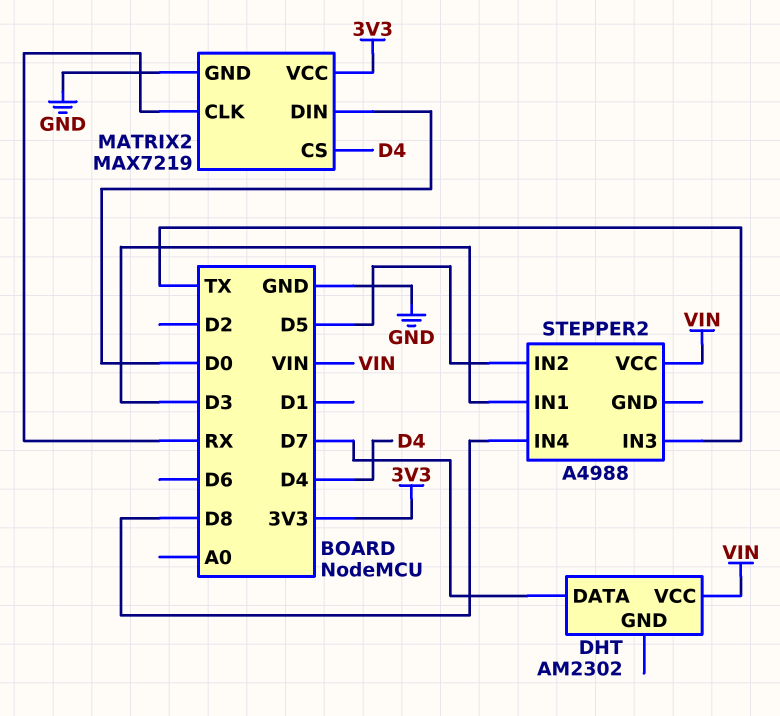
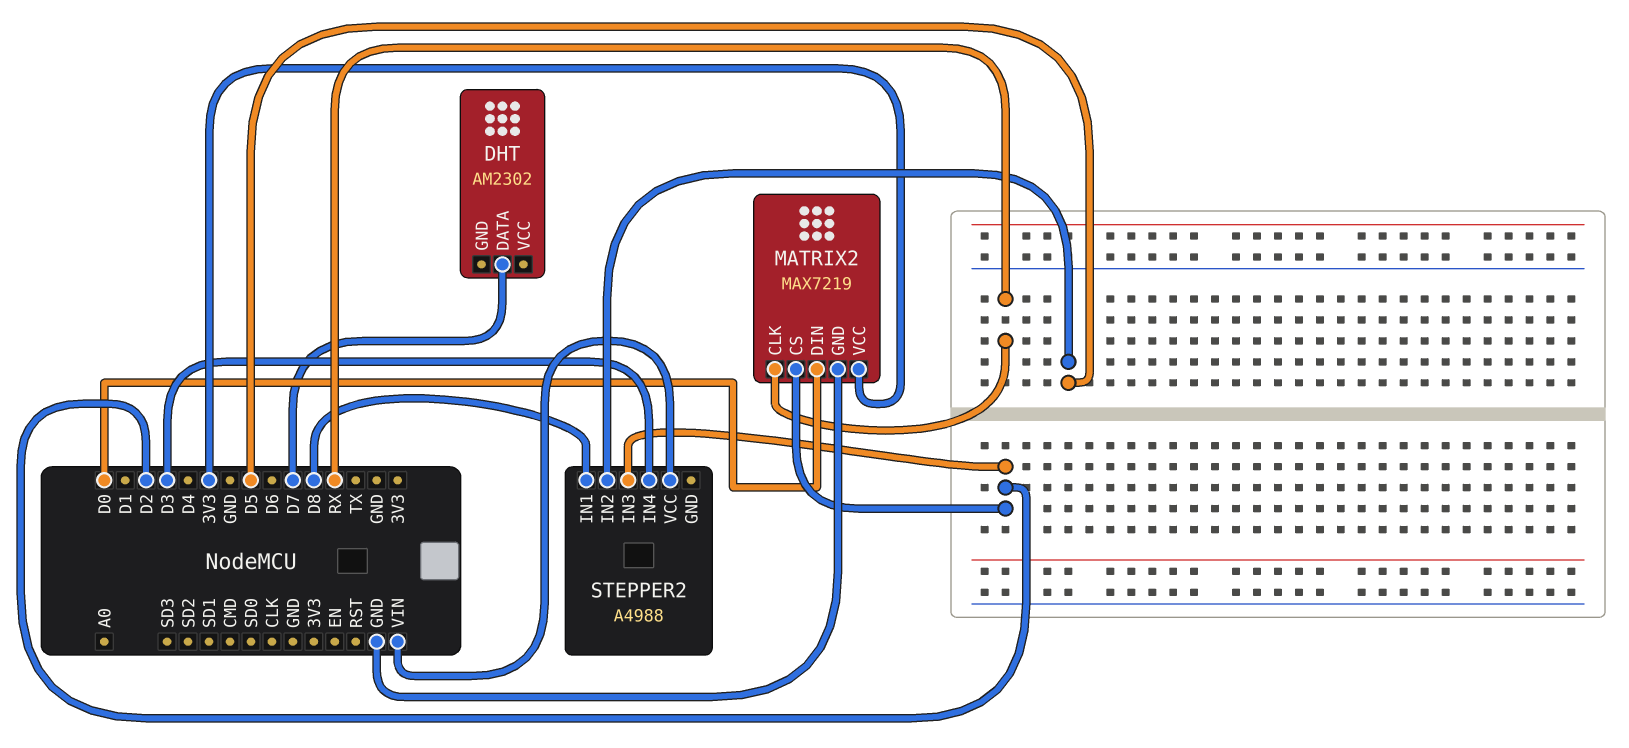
DHT pin VCC: VIN -> none
MATRIX2 pin CS: D4 -> D2
STEPPER2 pin IN1: D3 -> D8
STEPPER2 pin IN3: TX -> D2
STEPPER2 pin IN4: D8 -> D3

